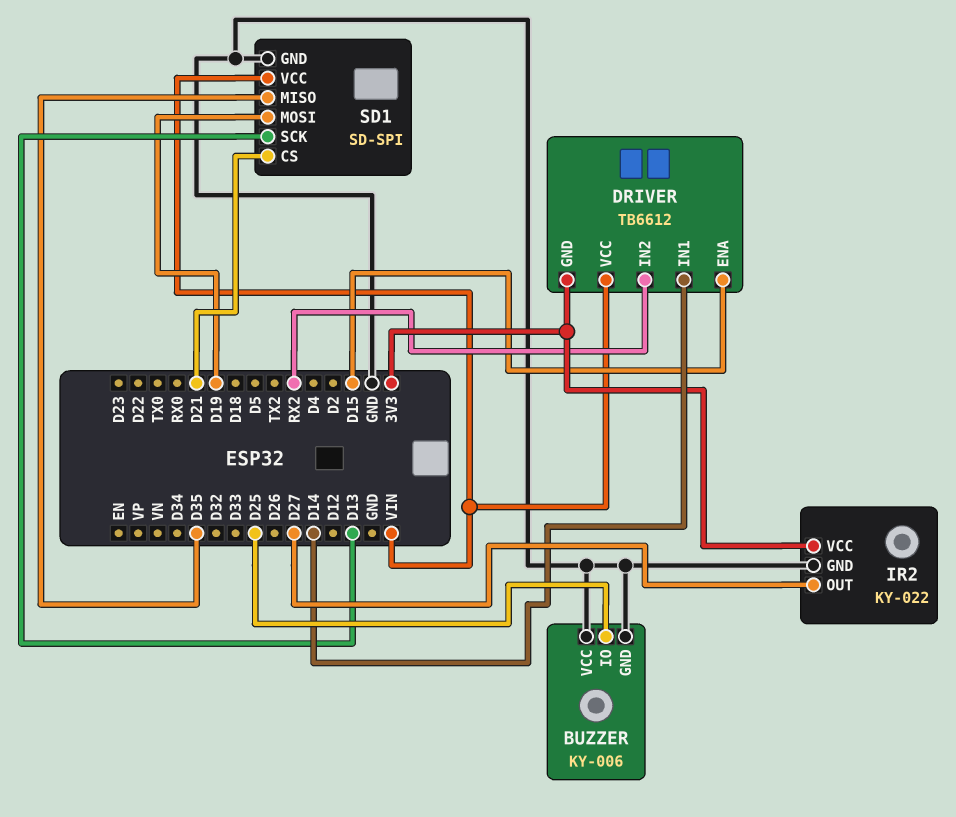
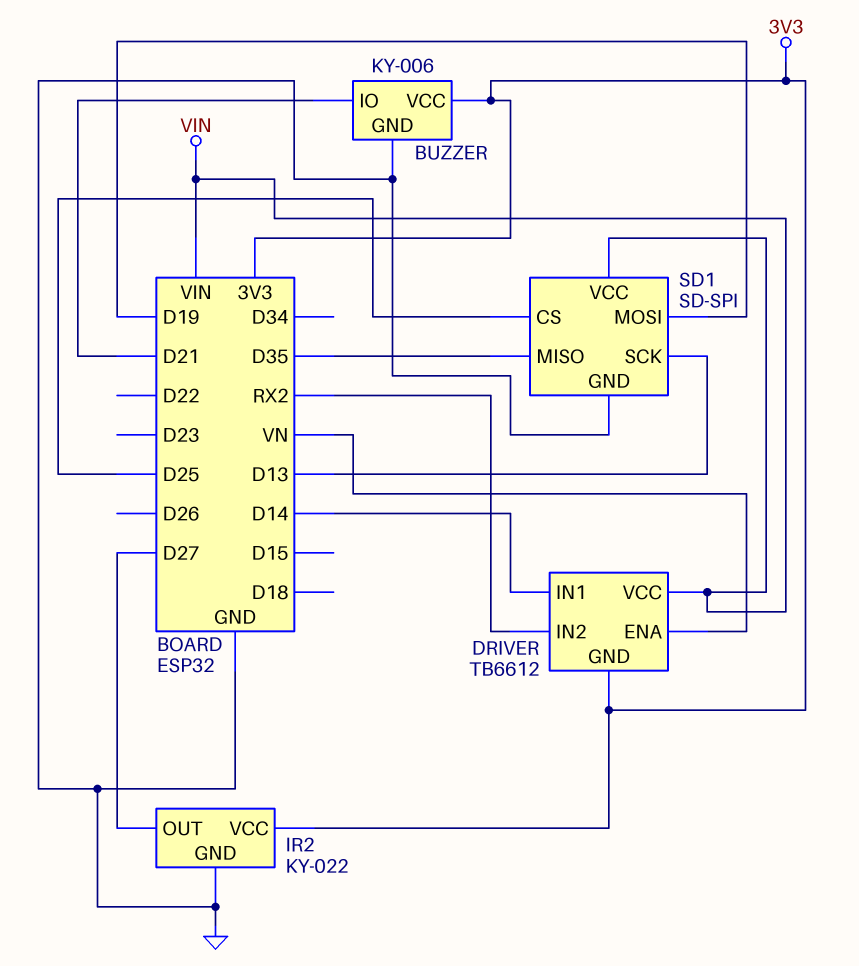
BUZZER pin IO: D25 -> D21
BUZZER pin VCC: GND -> 3V3
DRIVER pin ENA: D15 -> VN
SD1 pin CS: D21 -> D25

